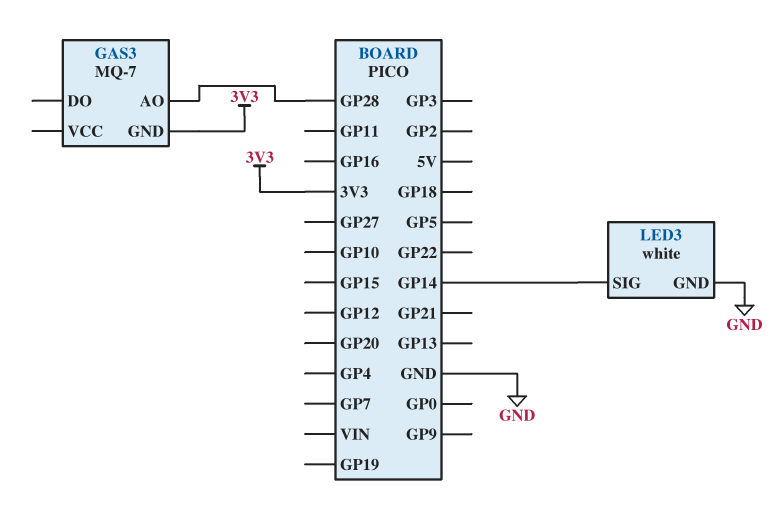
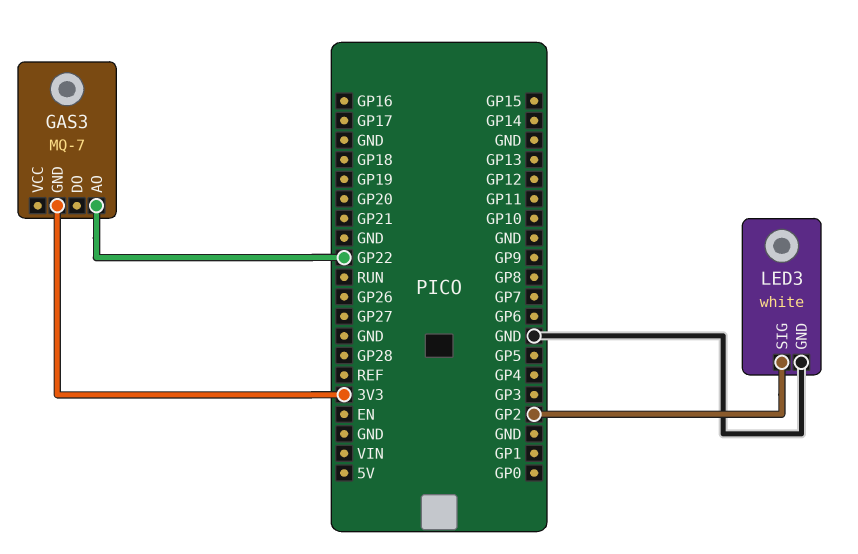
GAS3 pin AO: GP28 -> GP22
LED3 pin SIG: GP14 -> GP2

